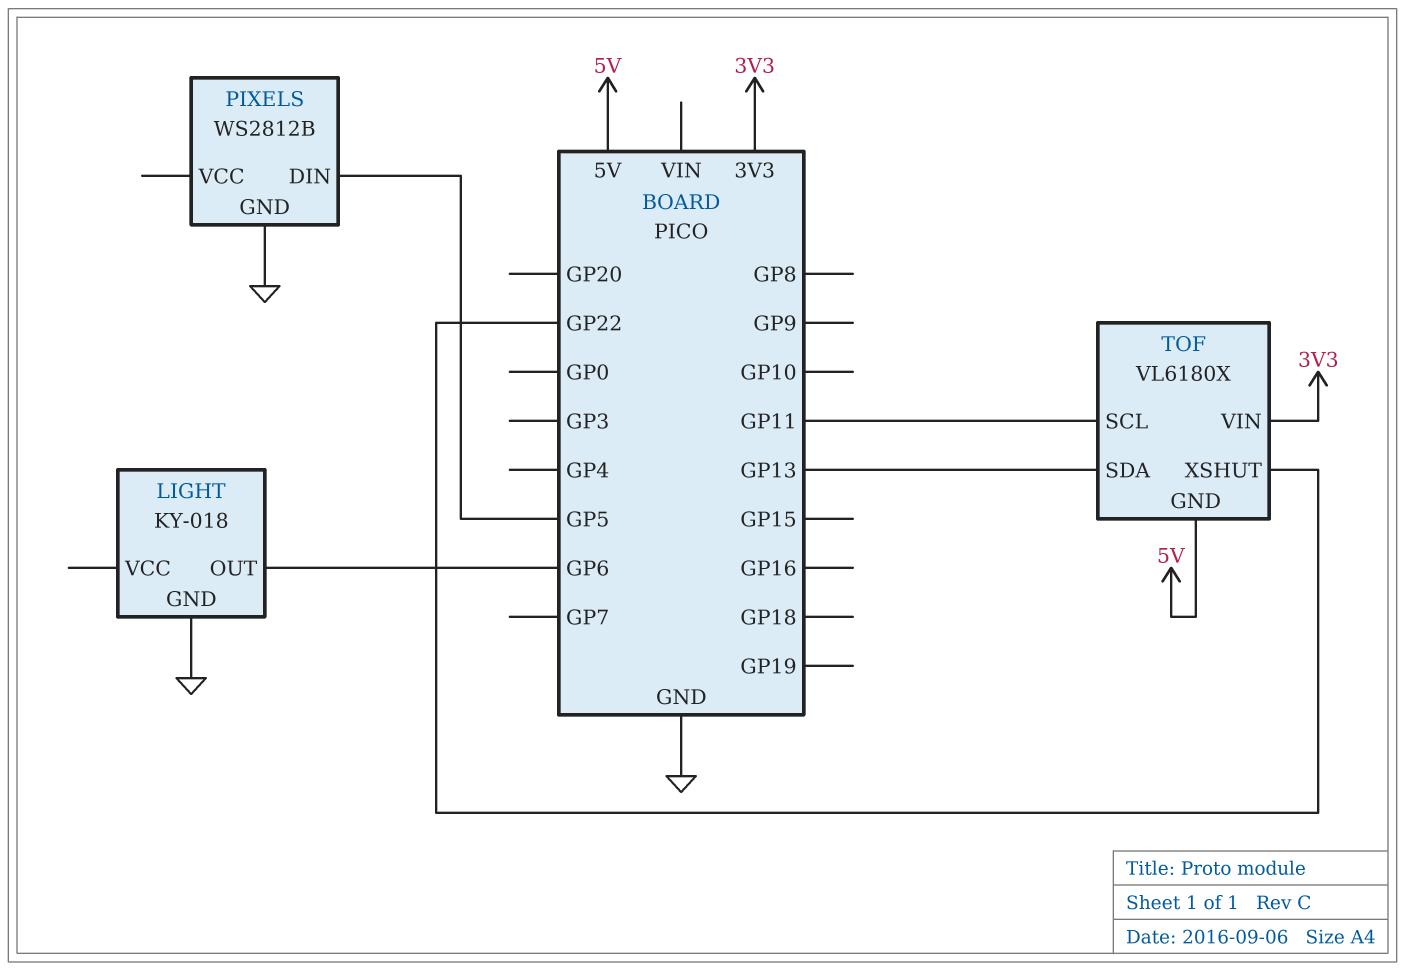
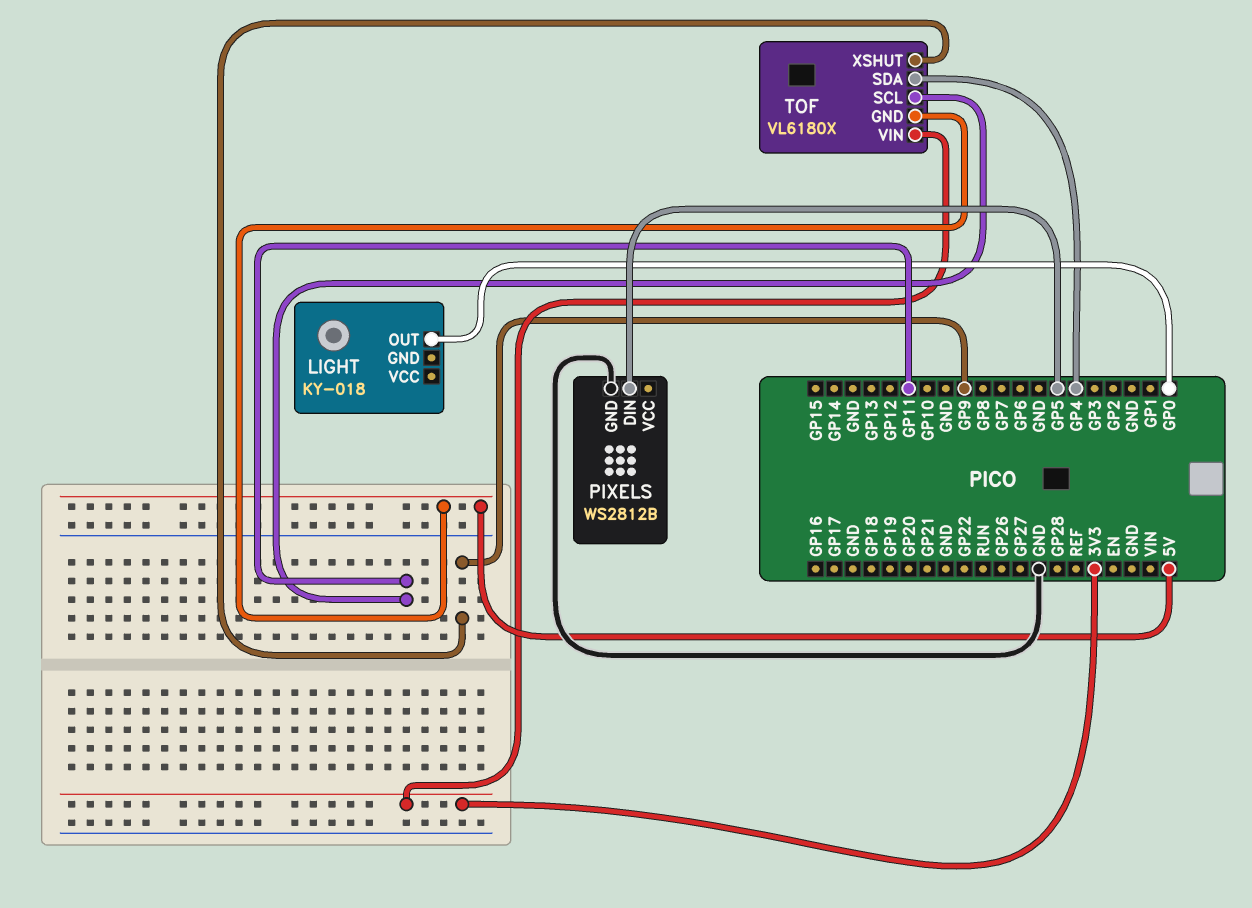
LIGHT pin GND: GND -> none
LIGHT pin OUT: GP6 -> GP0
TOF pin SDA: GP13 -> GP4
TOF pin XSHUT: GP22 -> GP9

